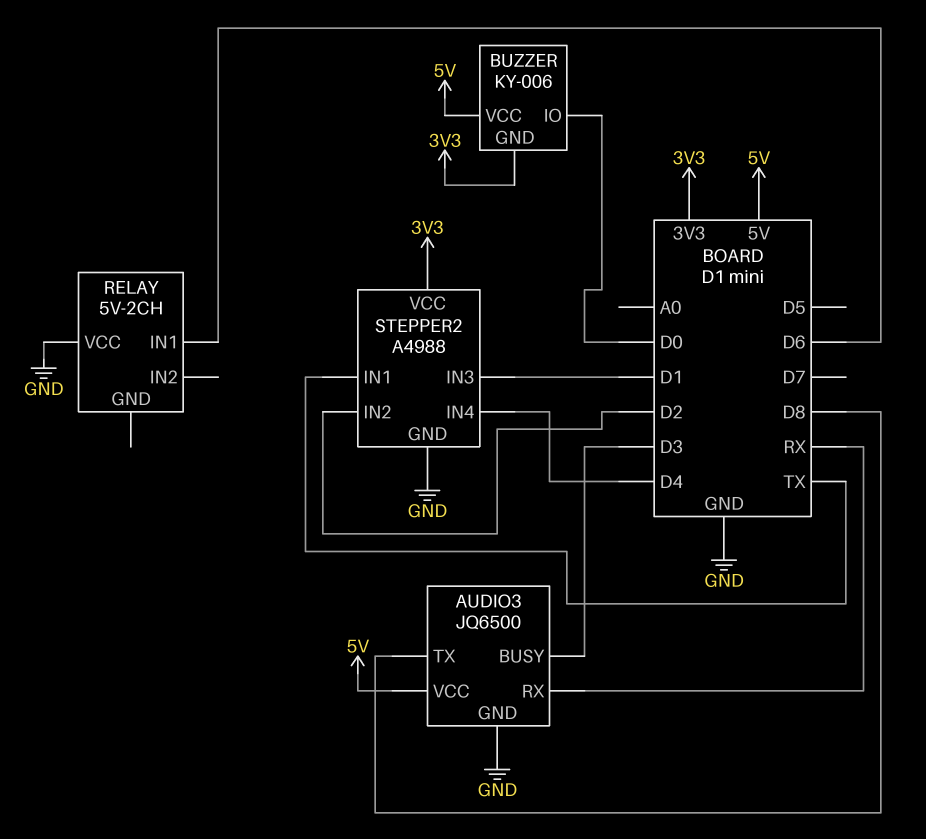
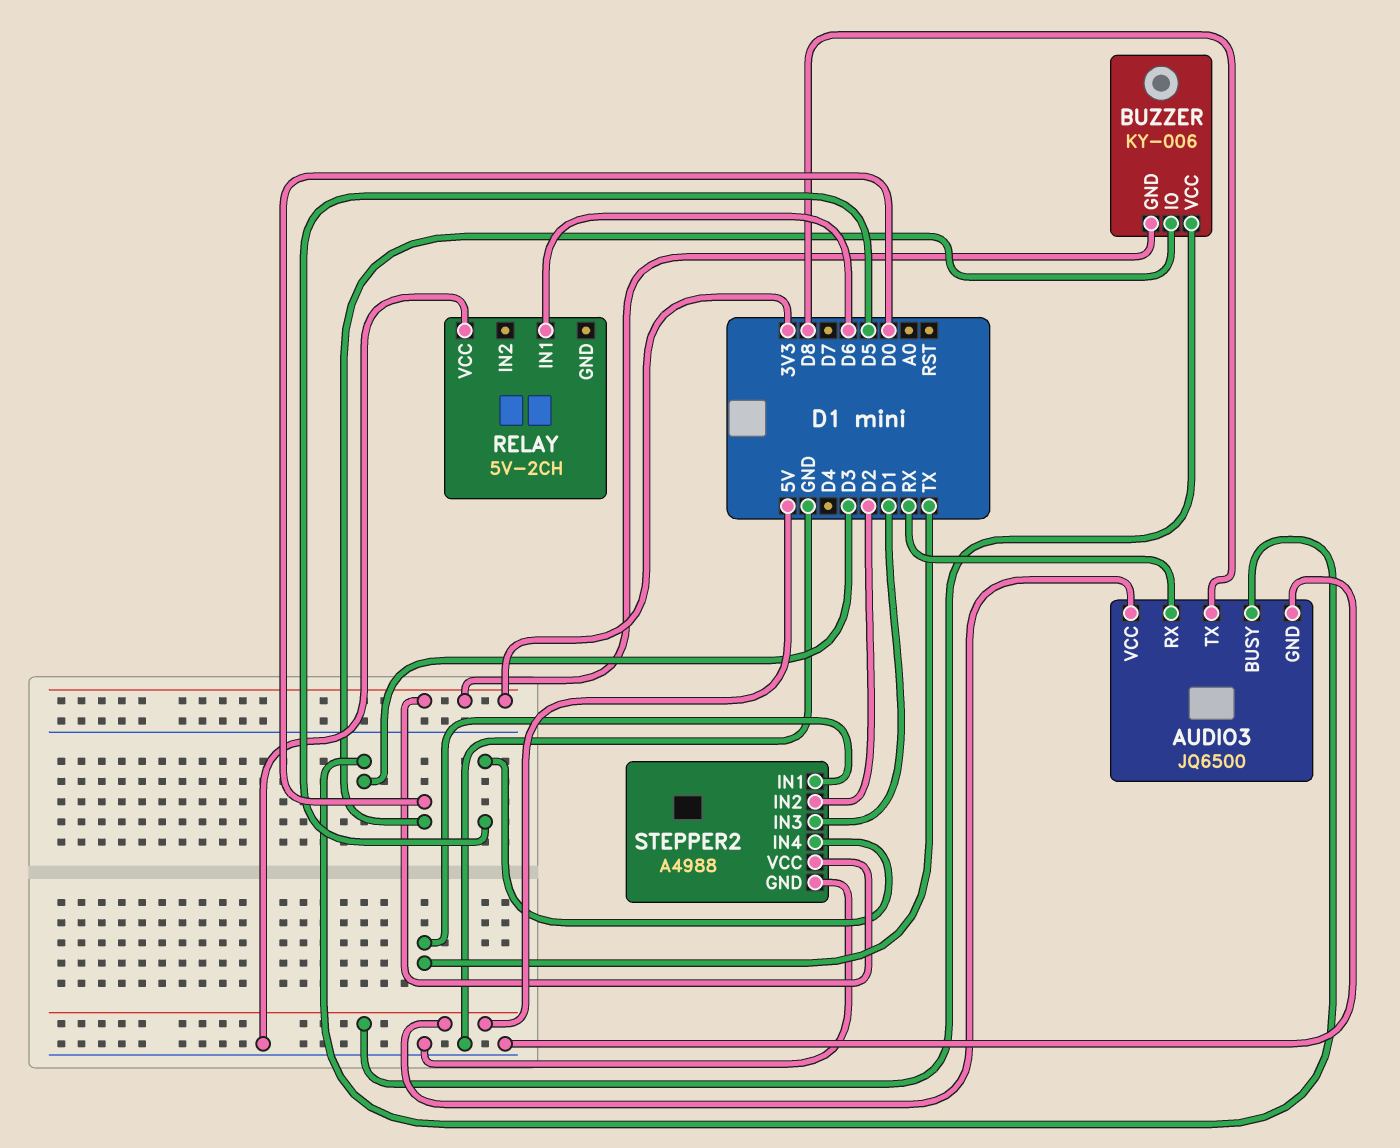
STEPPER2 pin IN4: D4 -> D5

